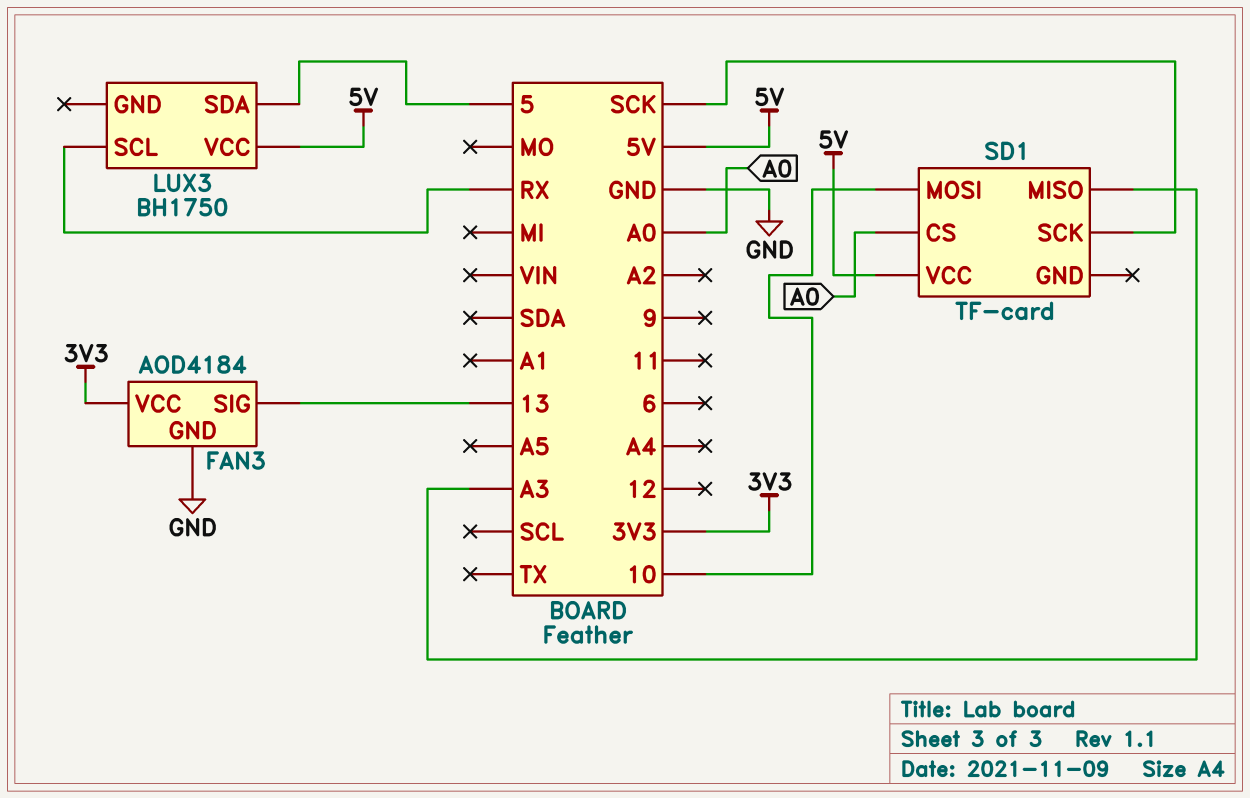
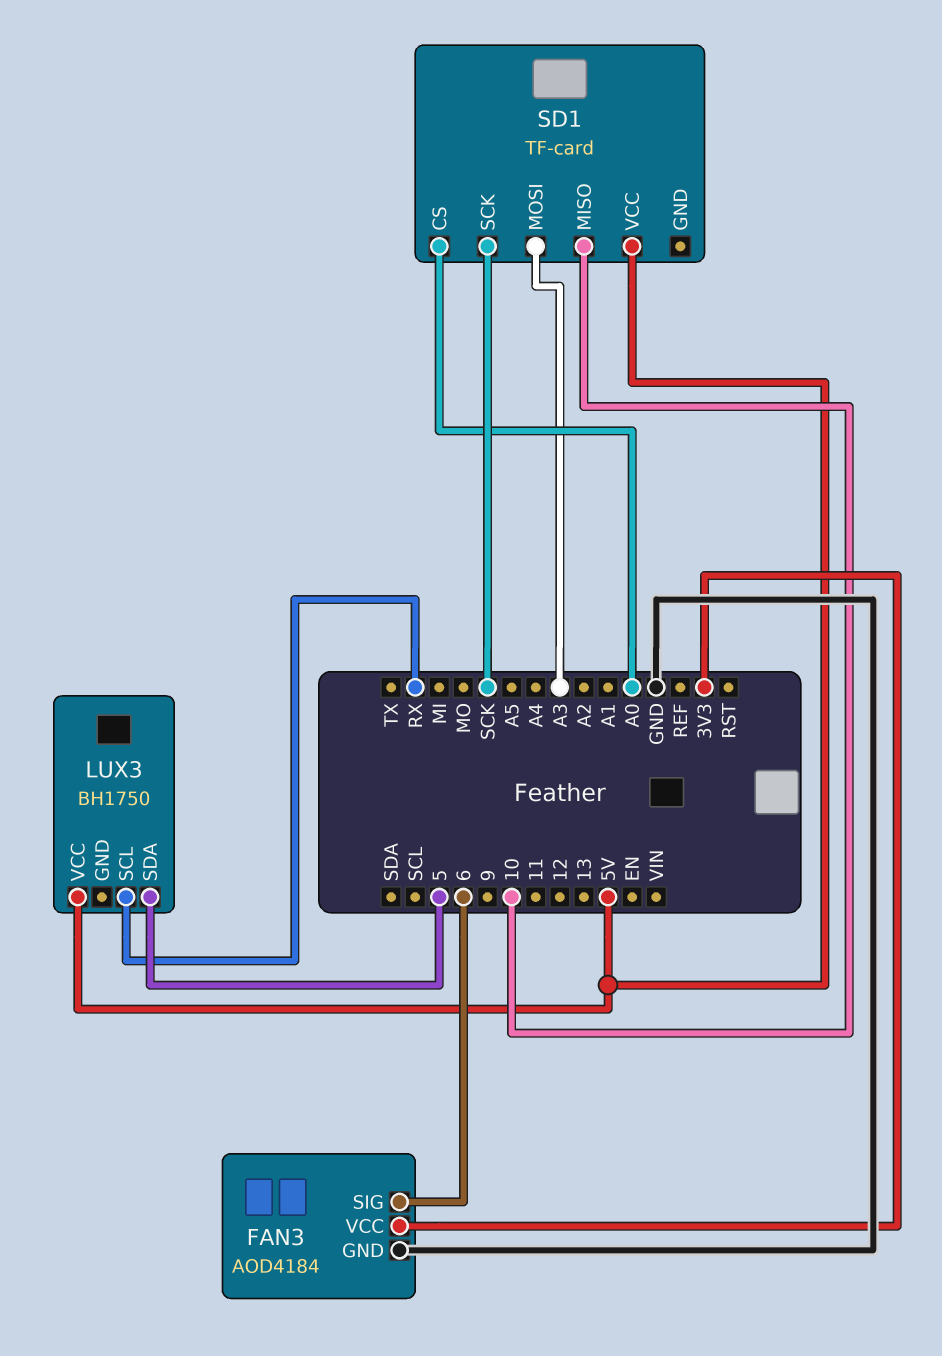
FAN3 pin SIG: 13 -> 6
SD1 pin MISO: A3 -> 10
SD1 pin MOSI: 10 -> A3

